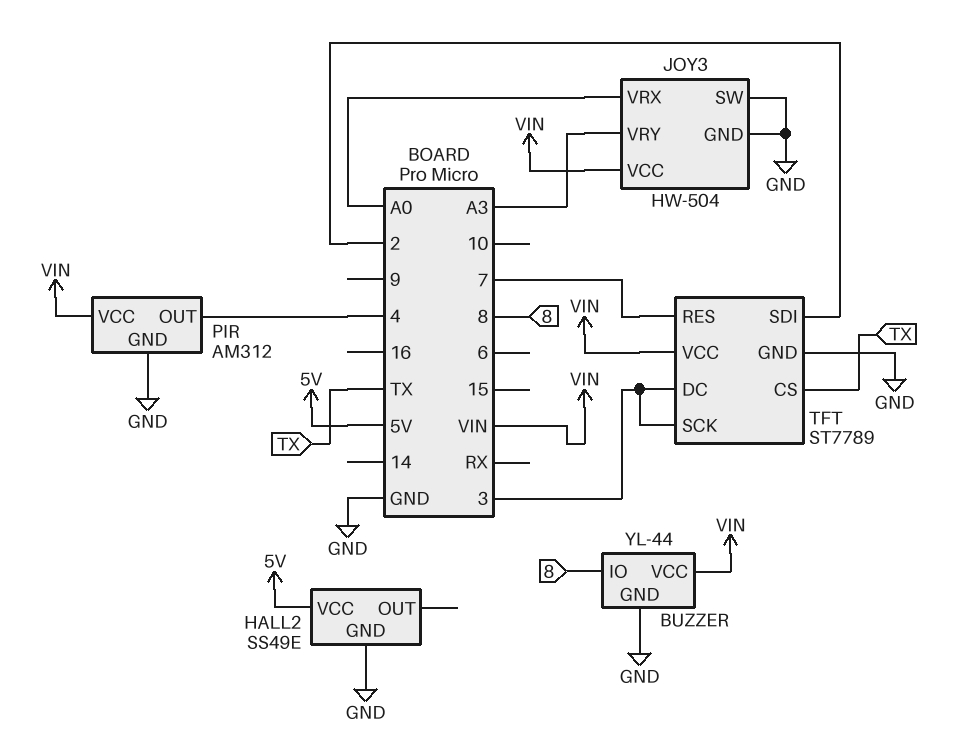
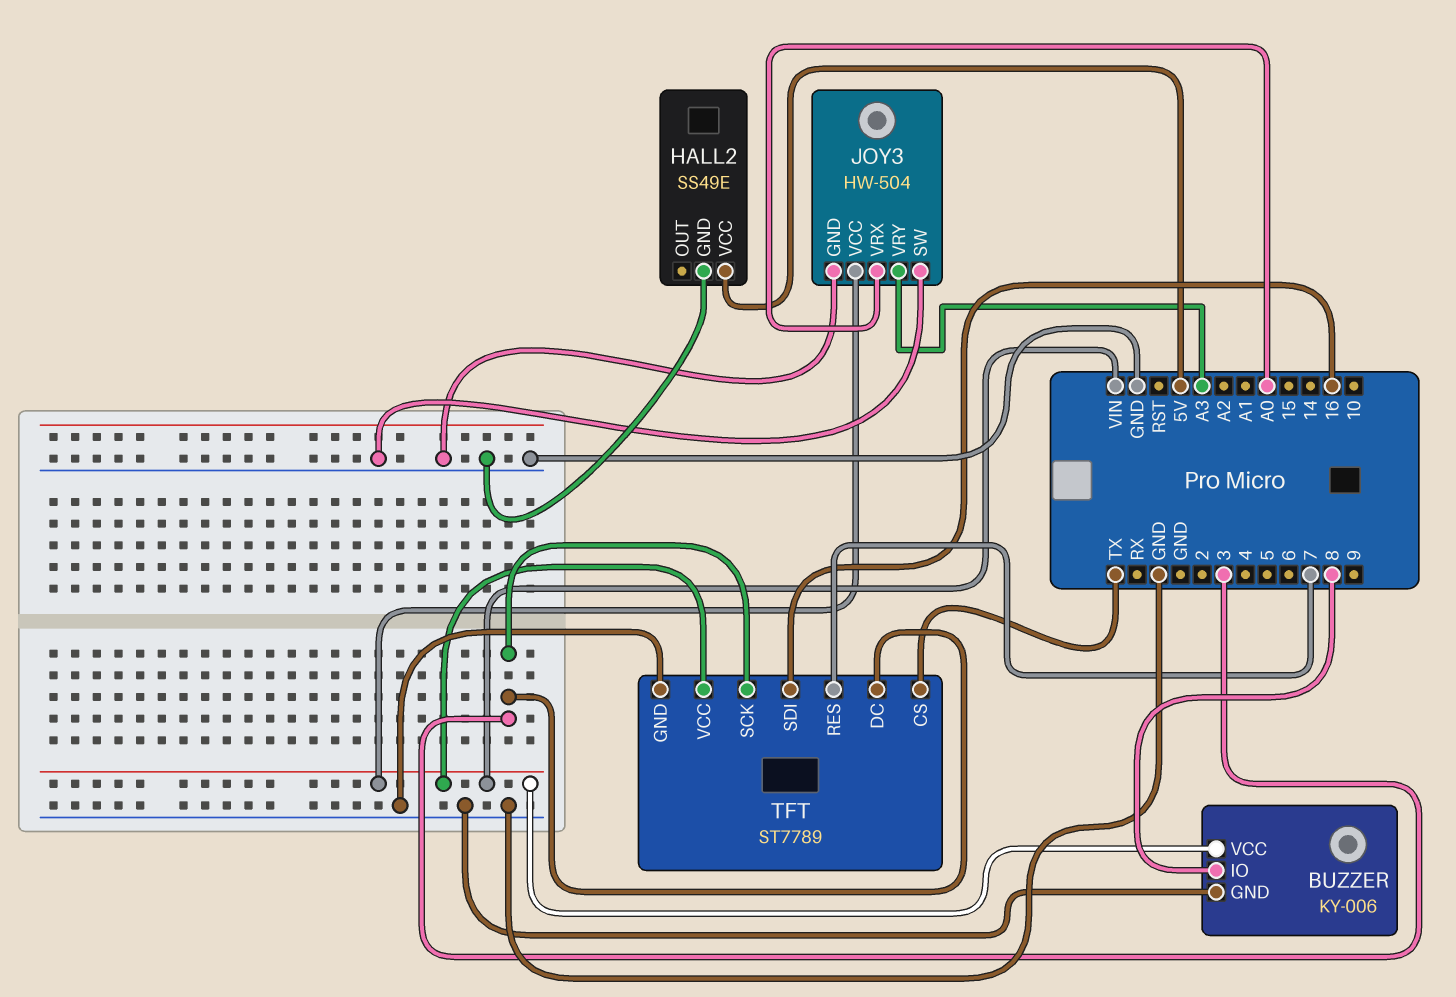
BUZZER: YL-44 -> KY-006
PIR: AM312 -> none
PIR pin GND: GND -> none
PIR pin OUT: 4 -> none
PIR pin VCC: VIN -> none
TFT pin SDI: 2 -> 16

